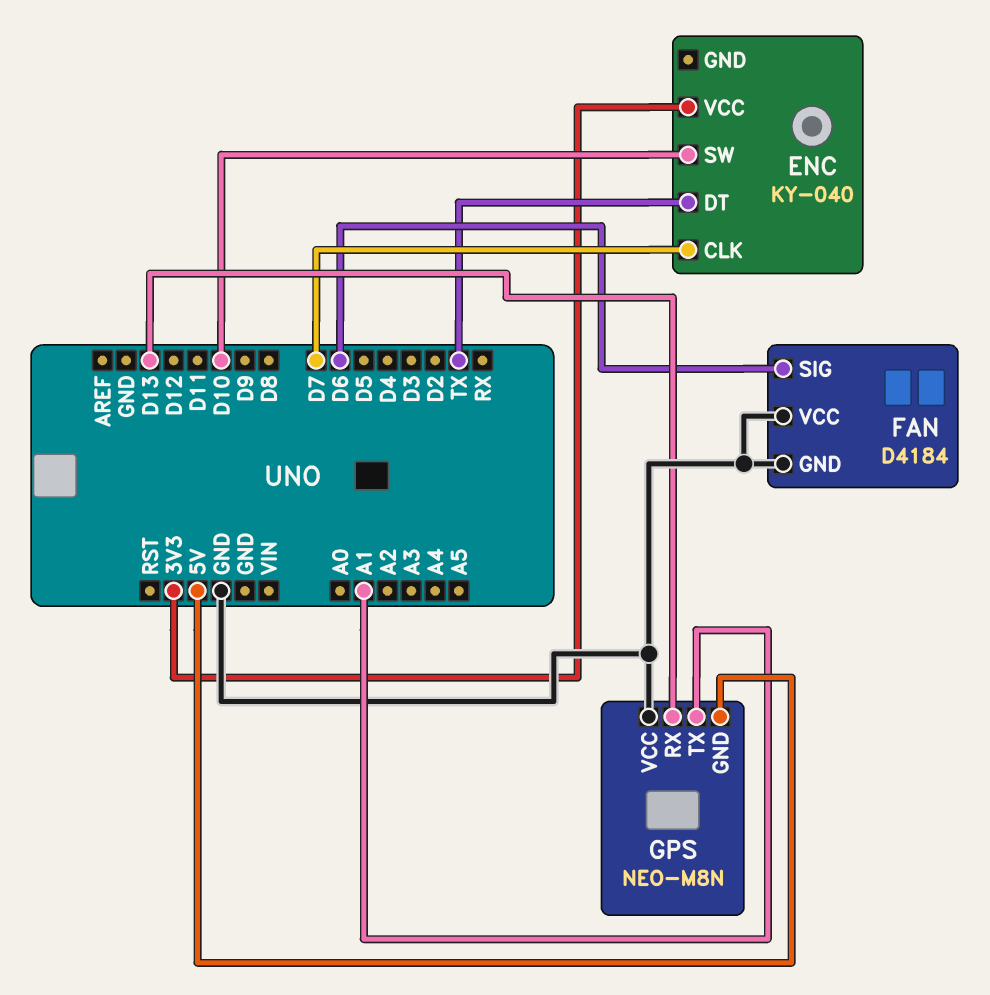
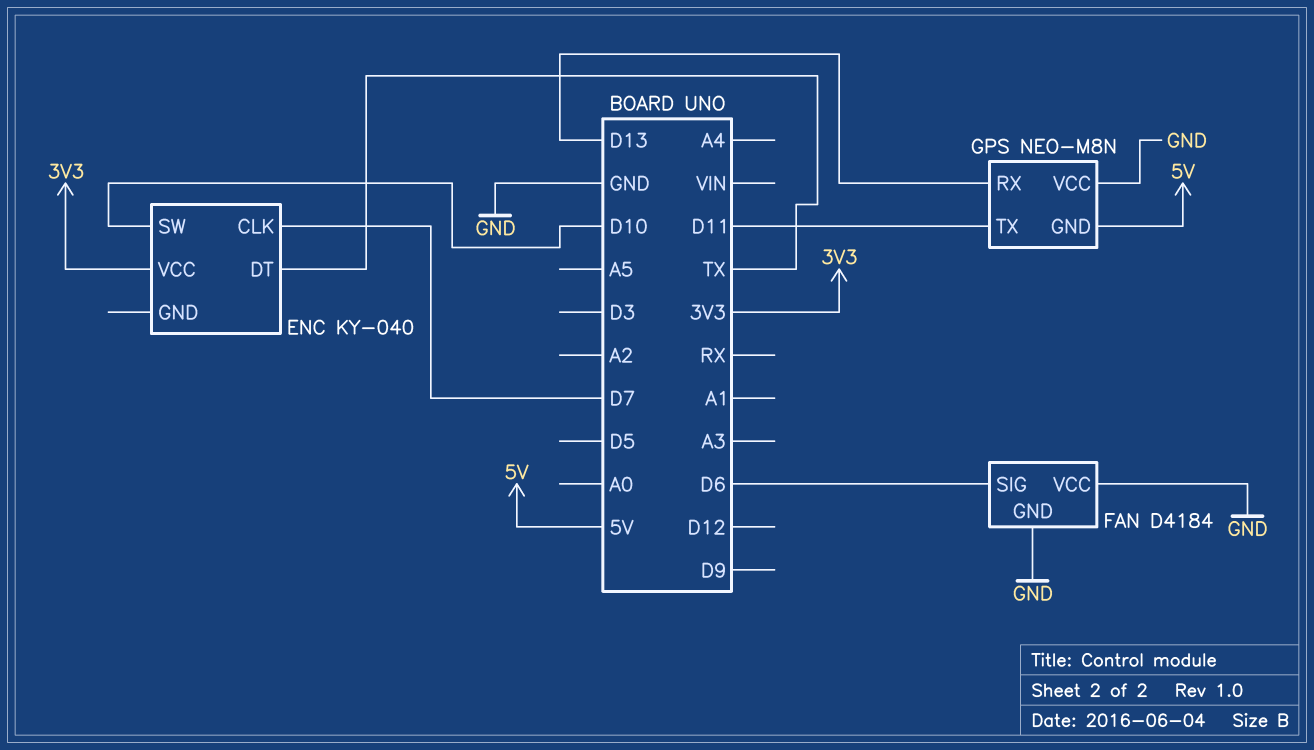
GPS pin TX: A1 -> D11

